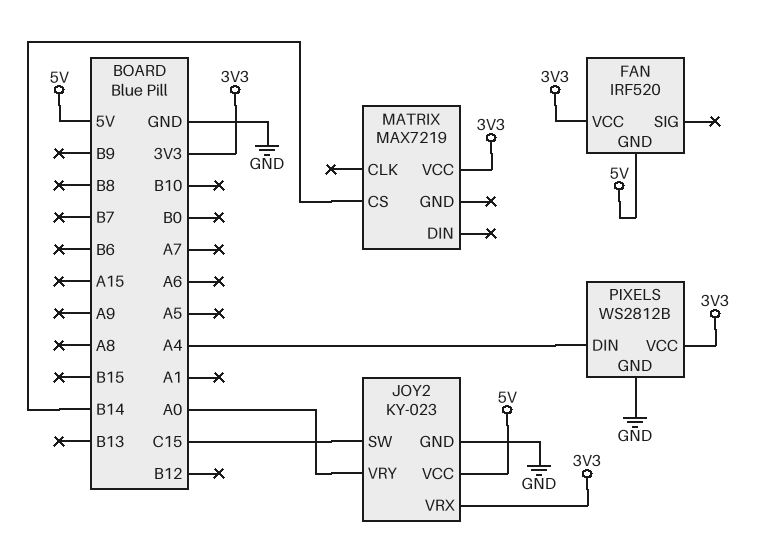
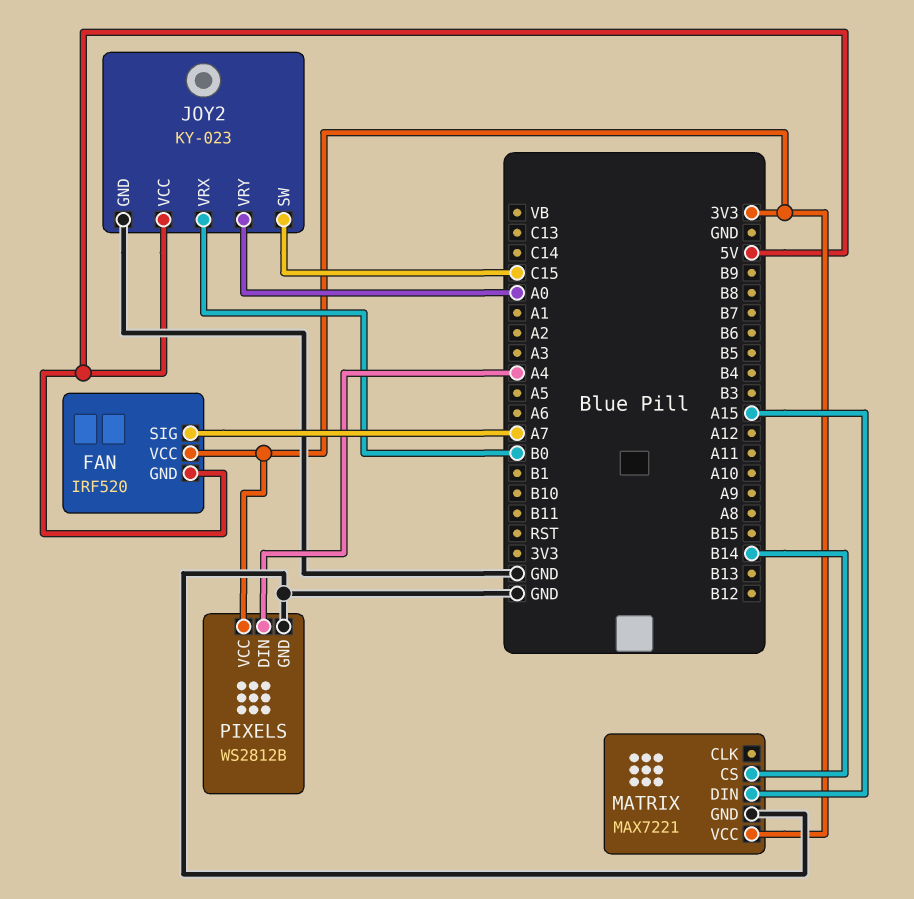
FAN pin SIG: none -> A7
JOY2 pin VRX: 3V3 -> B0
MATRIX: MAX7219 -> MAX7221
MATRIX pin DIN: none -> A15
MATRIX pin GND: none -> GND

